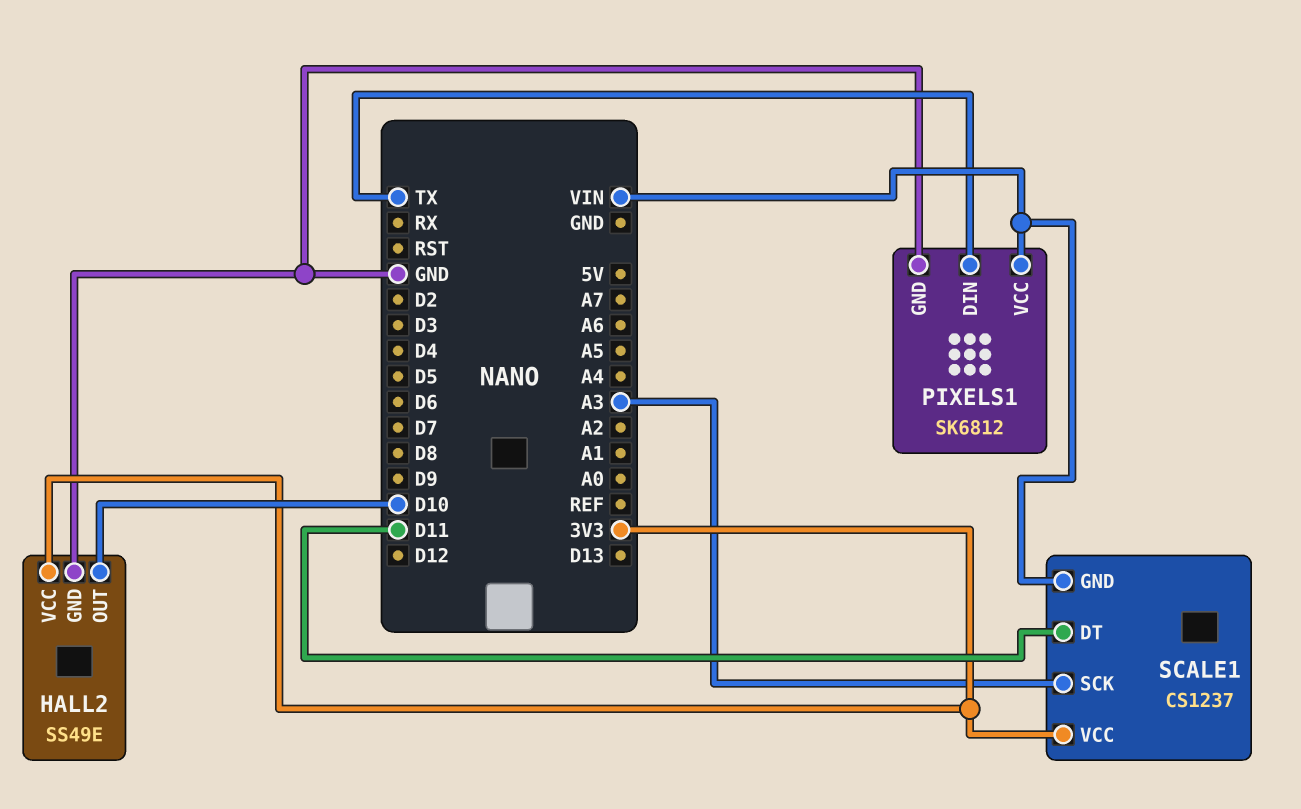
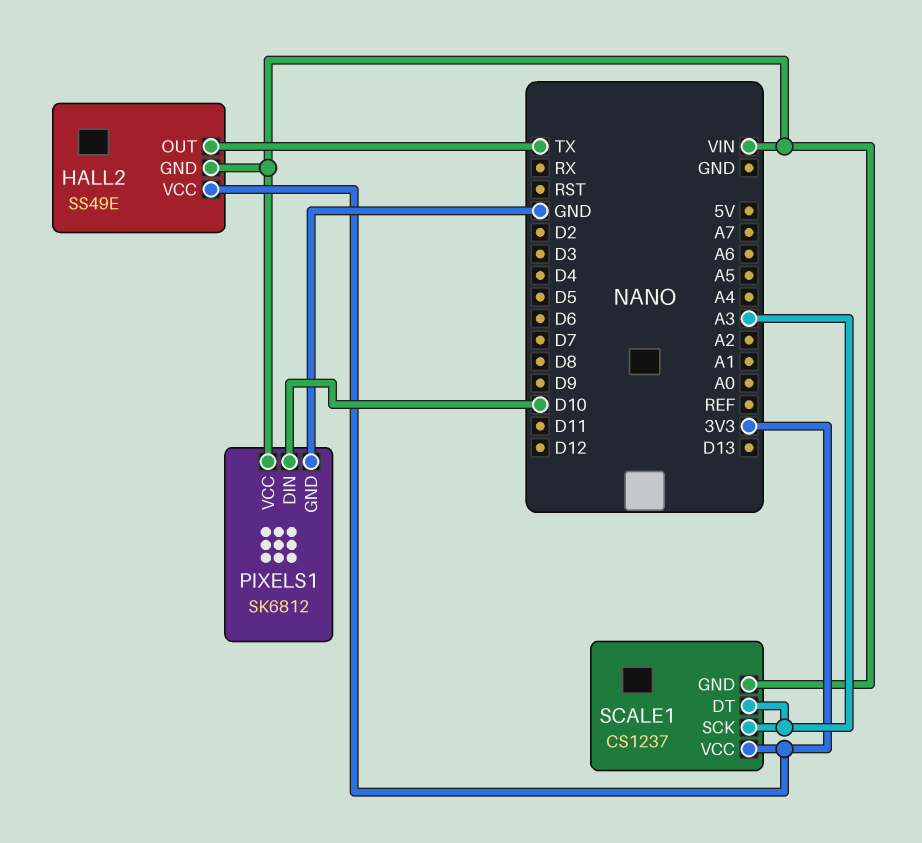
HALL2 pin GND: GND -> VIN
HALL2 pin OUT: D10 -> TX
PIXELS1 pin DIN: TX -> D10
SCALE1 pin DT: D11 -> A3

